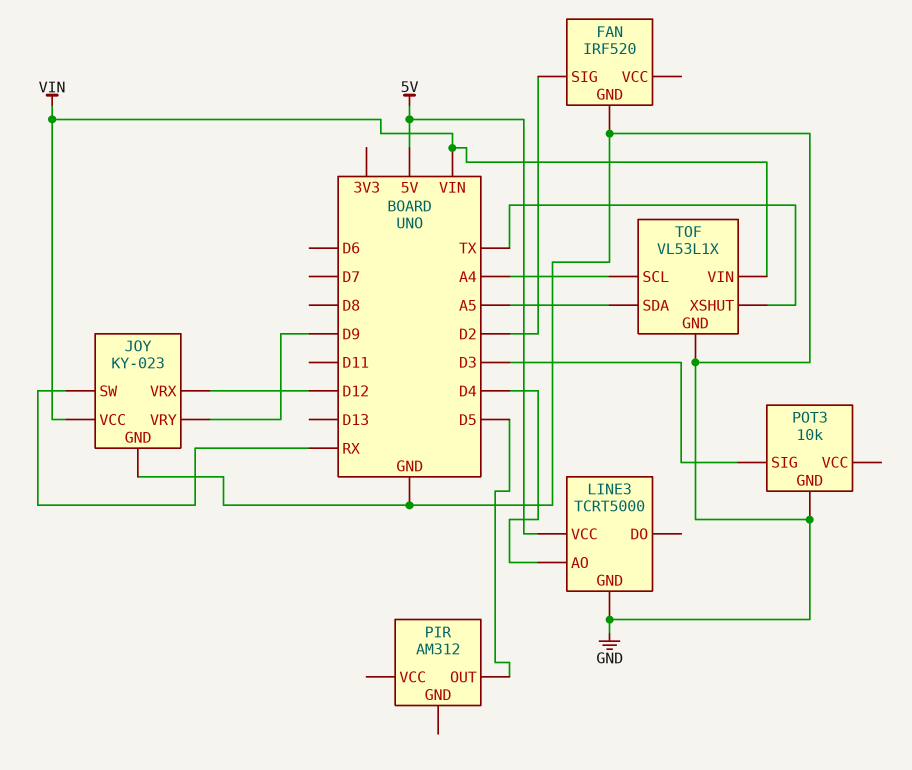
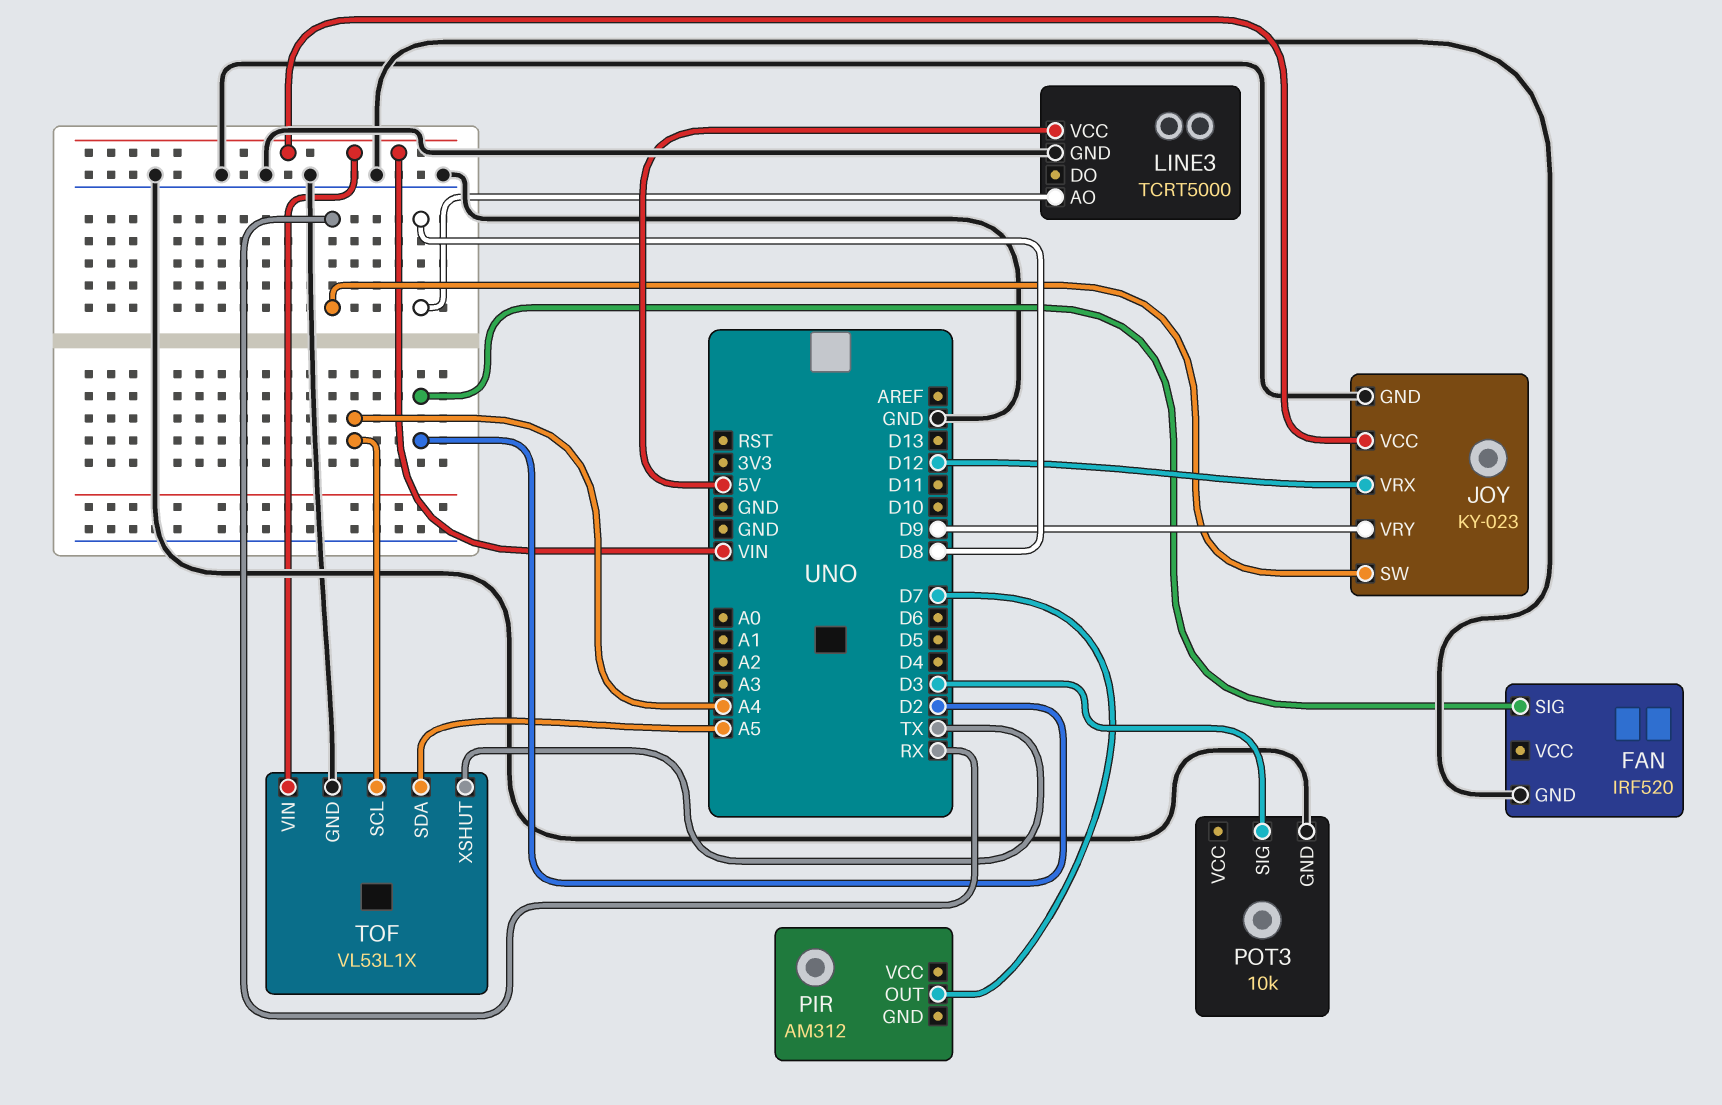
LINE3 pin AO: D4 -> D8
PIR pin OUT: D5 -> D7

